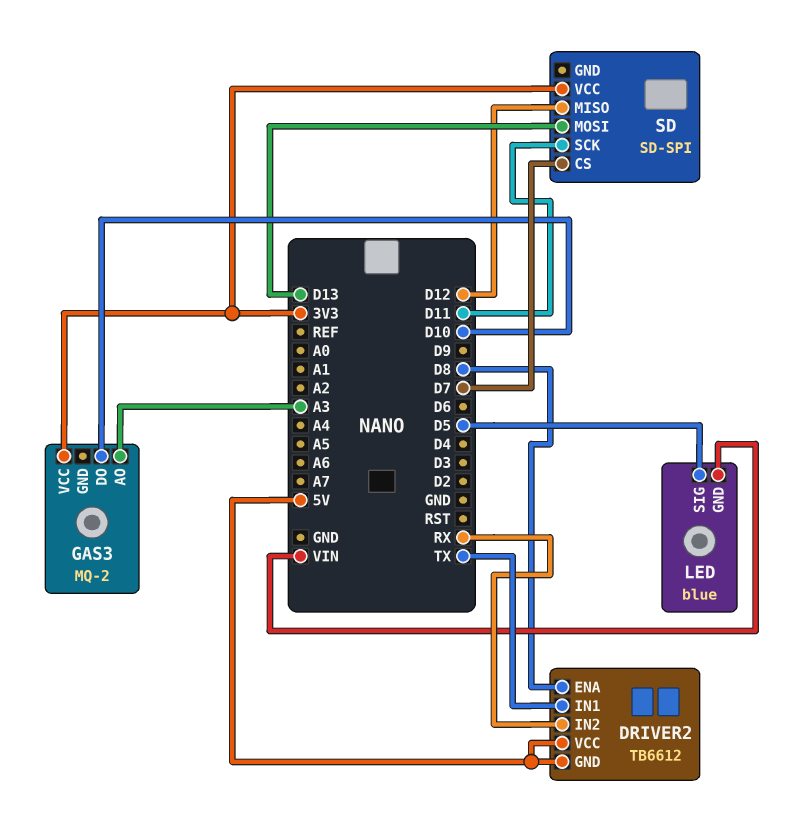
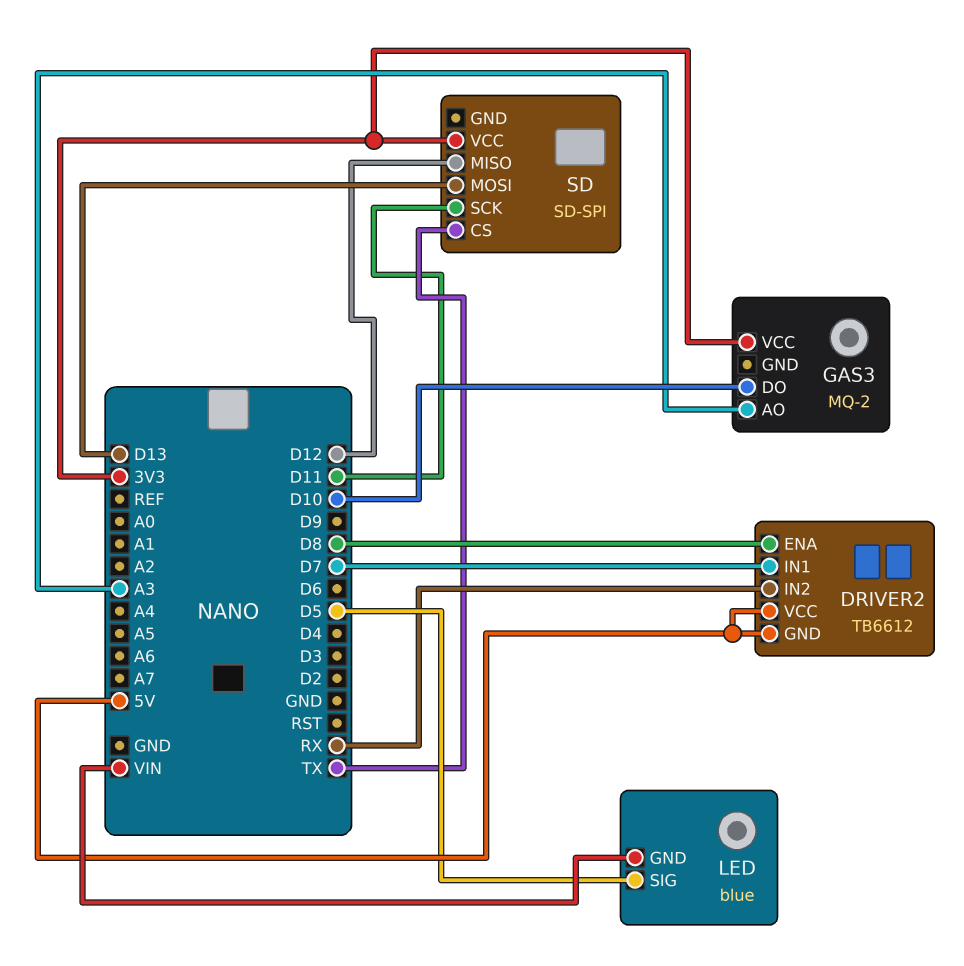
DRIVER2 pin IN1: TX -> D7
SD pin CS: D7 -> TX

